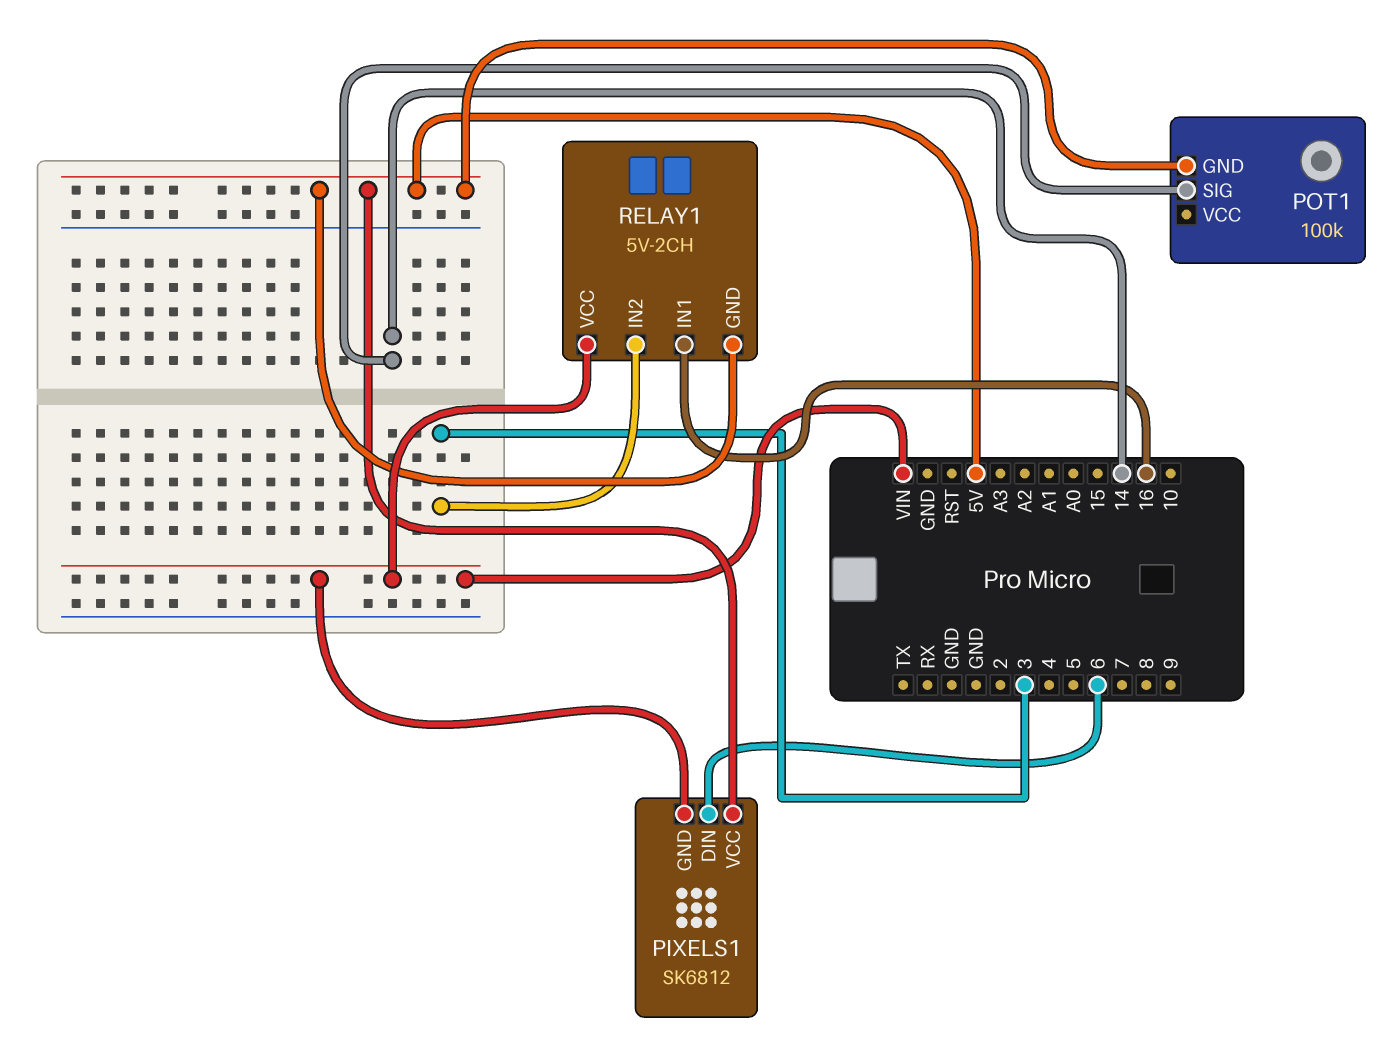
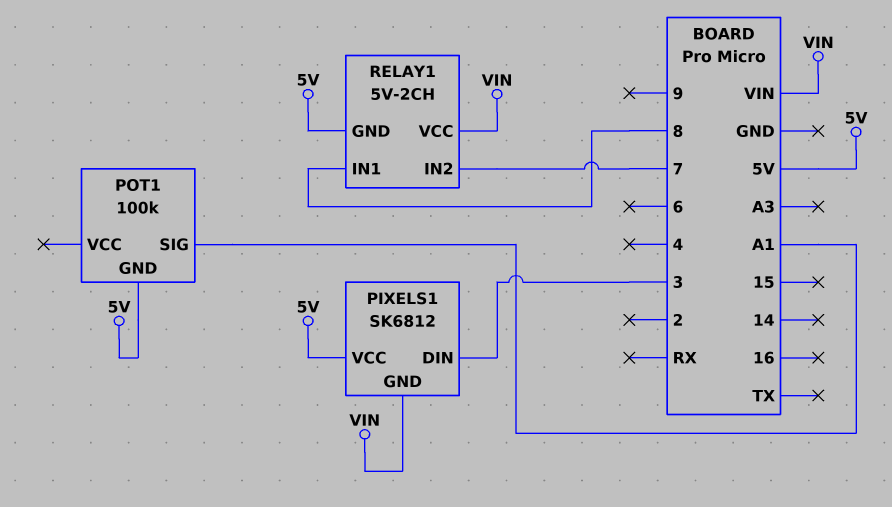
PIXELS1 pin DIN: 6 -> 3
POT1 pin SIG: 14 -> A1
RELAY1 pin IN1: 16 -> 8
RELAY1 pin IN2: 3 -> 7

